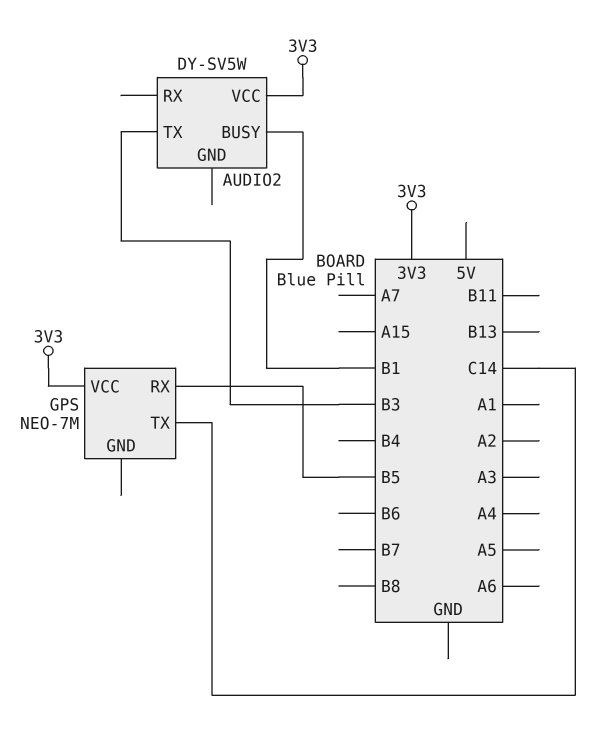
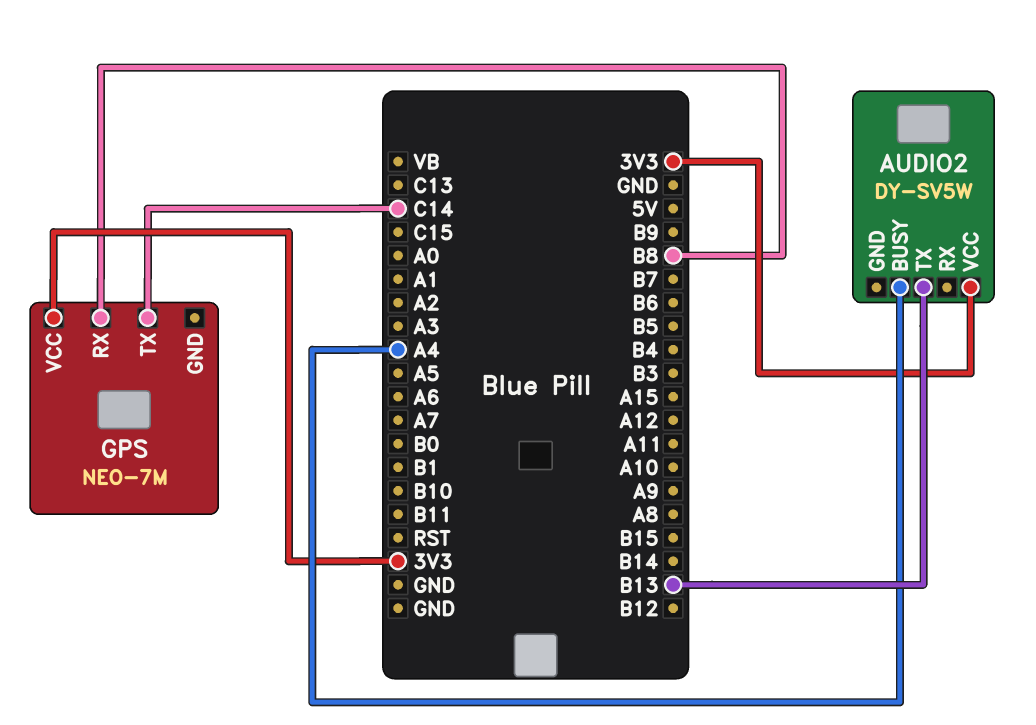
AUDIO2 pin BUSY: B1 -> A4
AUDIO2 pin TX: B3 -> B13
GPS pin RX: B5 -> B8

